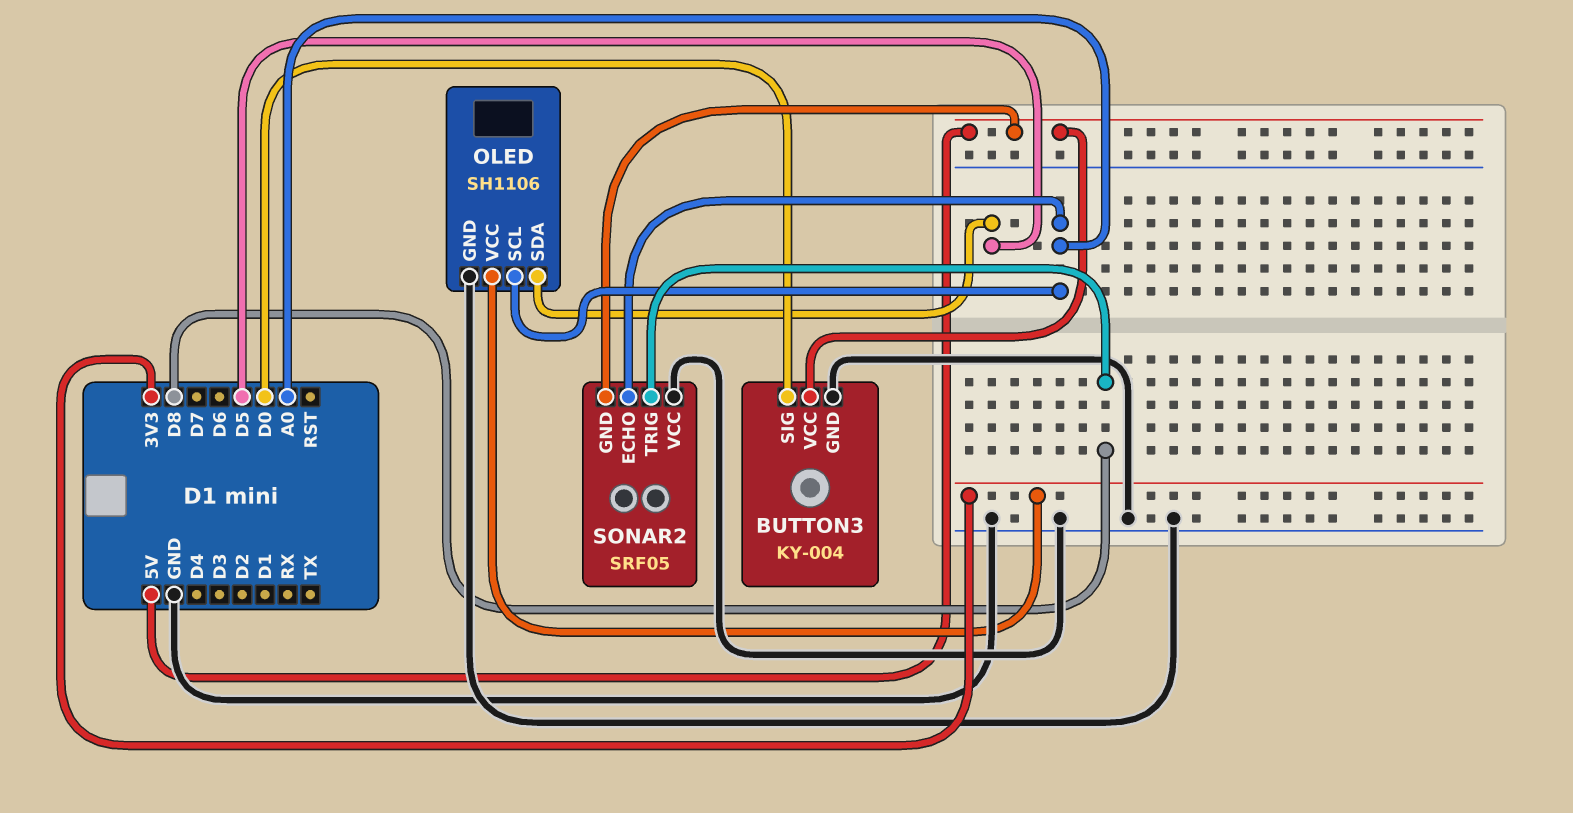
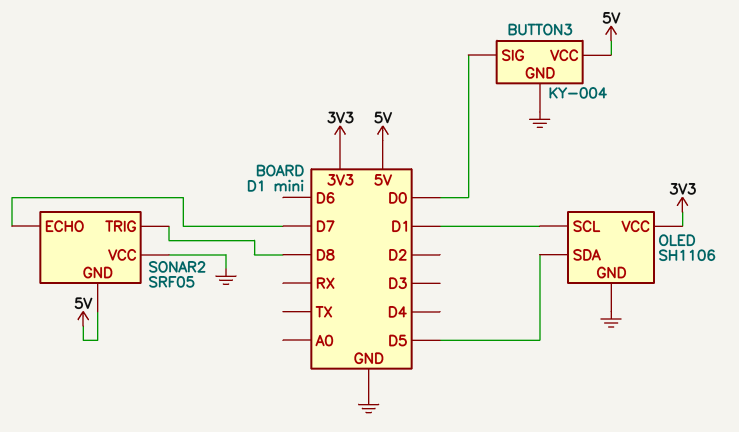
OLED pin SCL: A0 -> D1
SONAR2 pin ECHO: A0 -> D7

